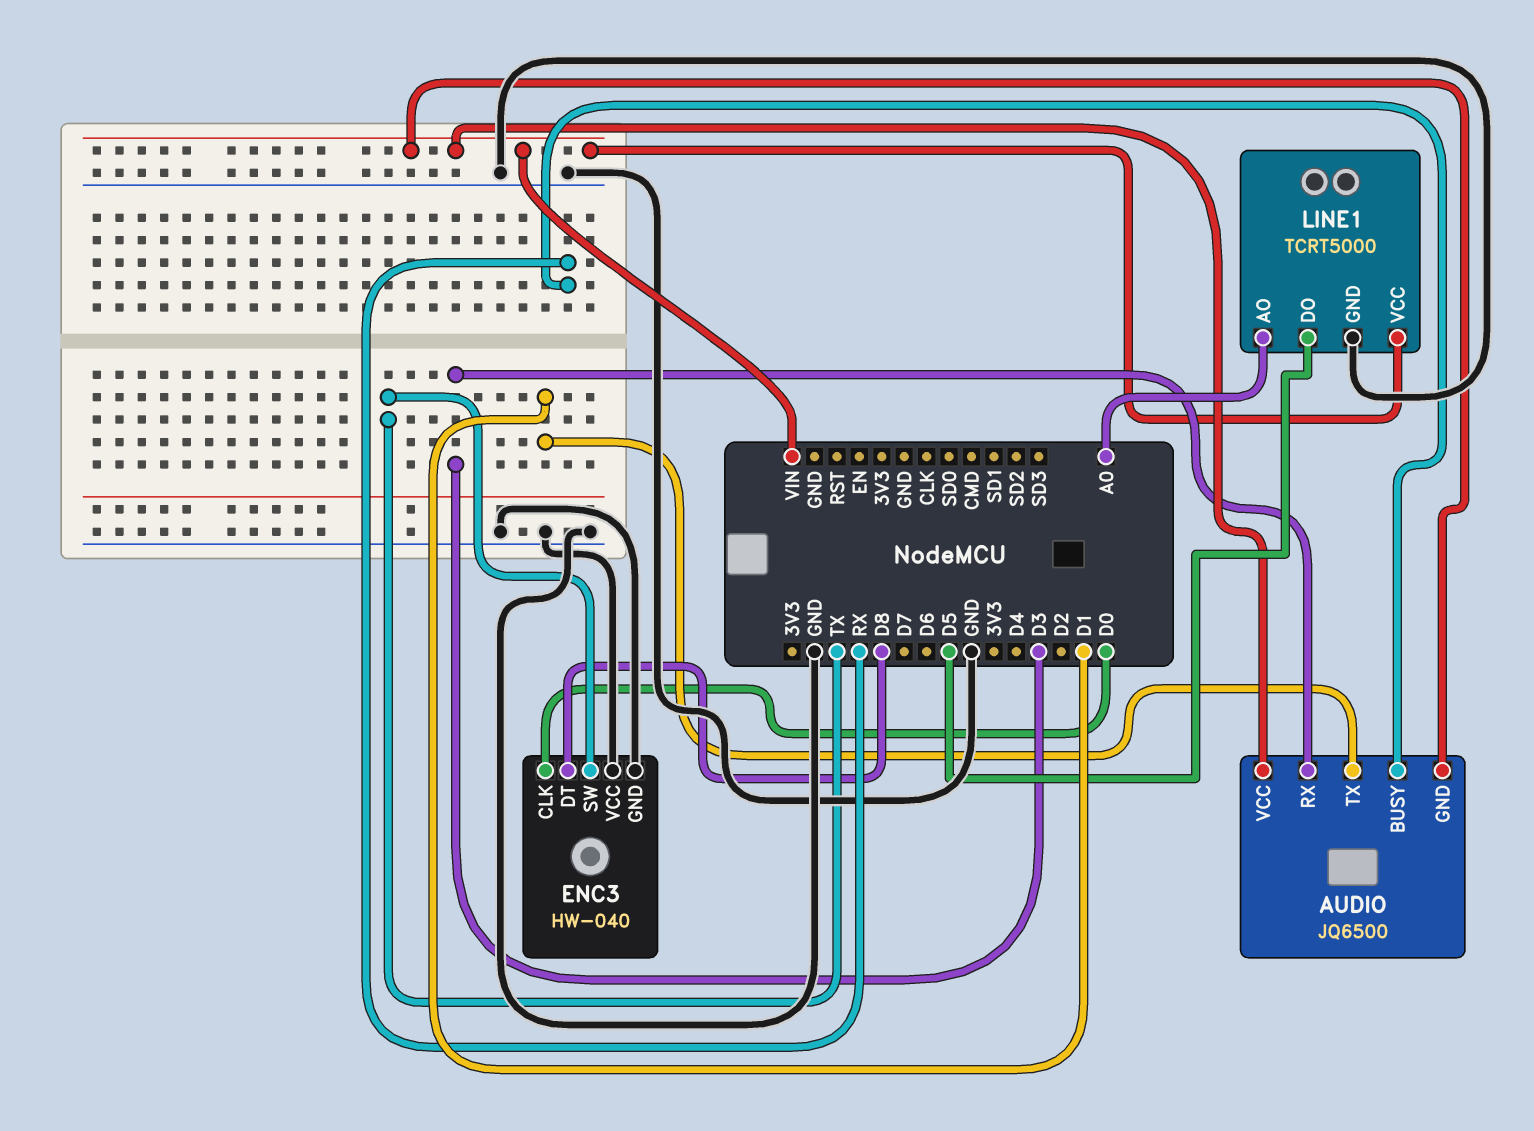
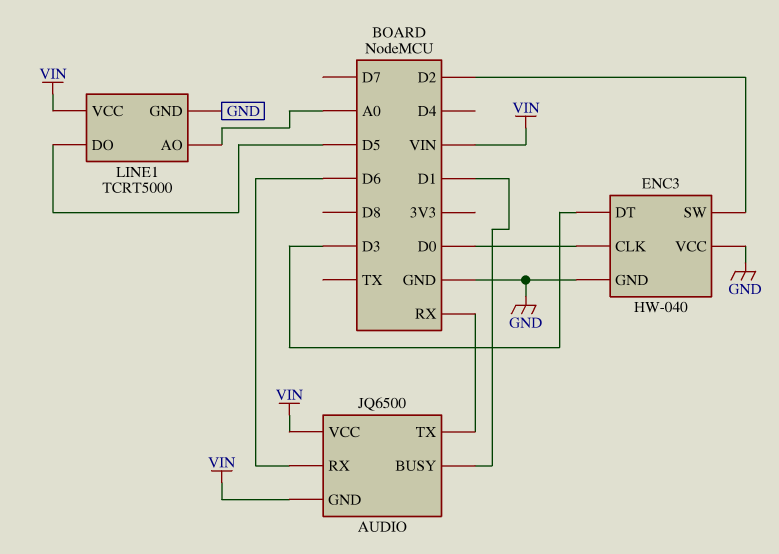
AUDIO pin BUSY: RX -> D1
AUDIO pin RX: D3 -> D6
AUDIO pin TX: D1 -> RX
ENC3 pin DT: D8 -> D3
ENC3 pin SW: TX -> D2

